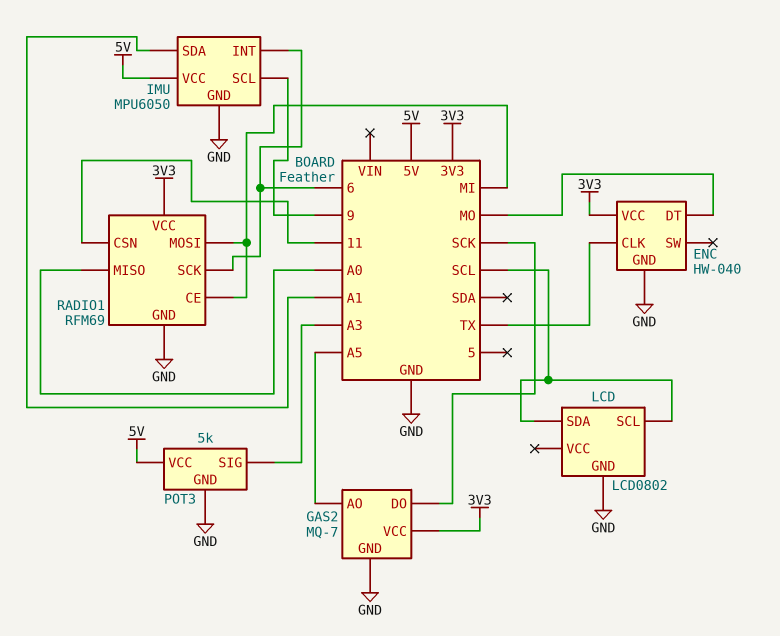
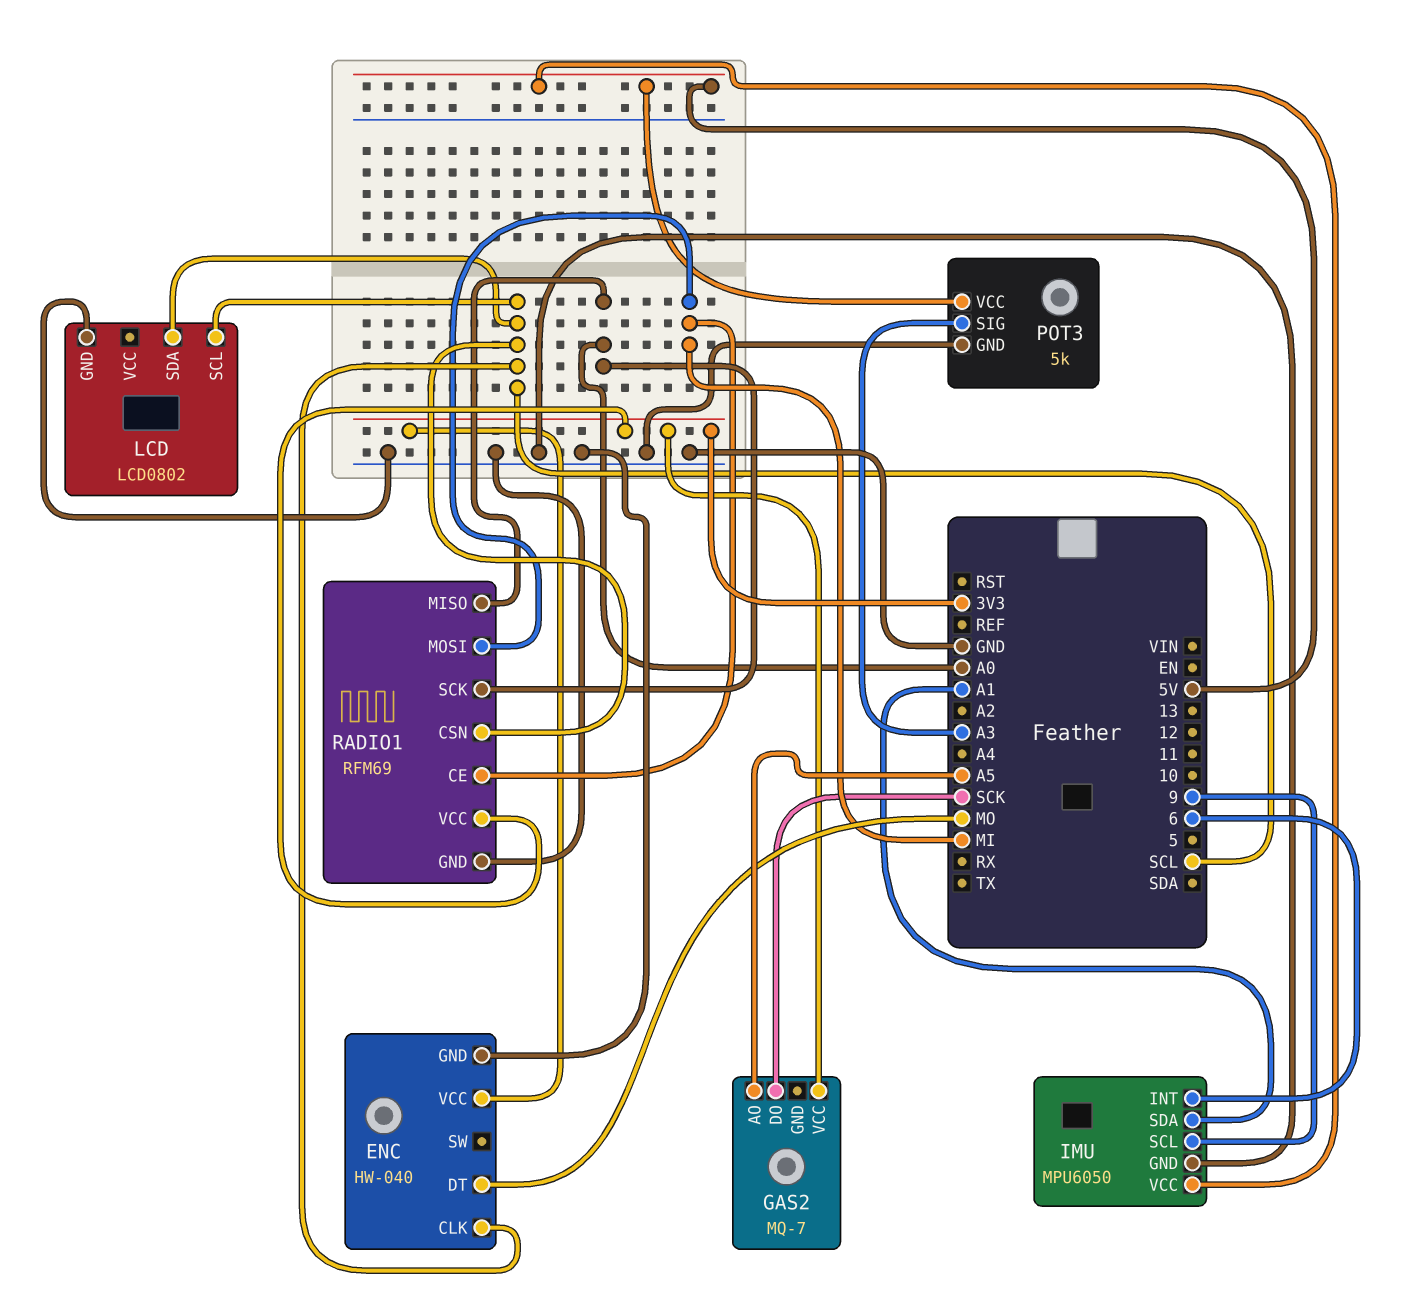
ENC pin CLK: TX -> SCL
GAS2 pin GND: GND -> none
RADIO1 pin CSN: 11 -> SCL
RADIO1 pin SCK: 6 -> A0

